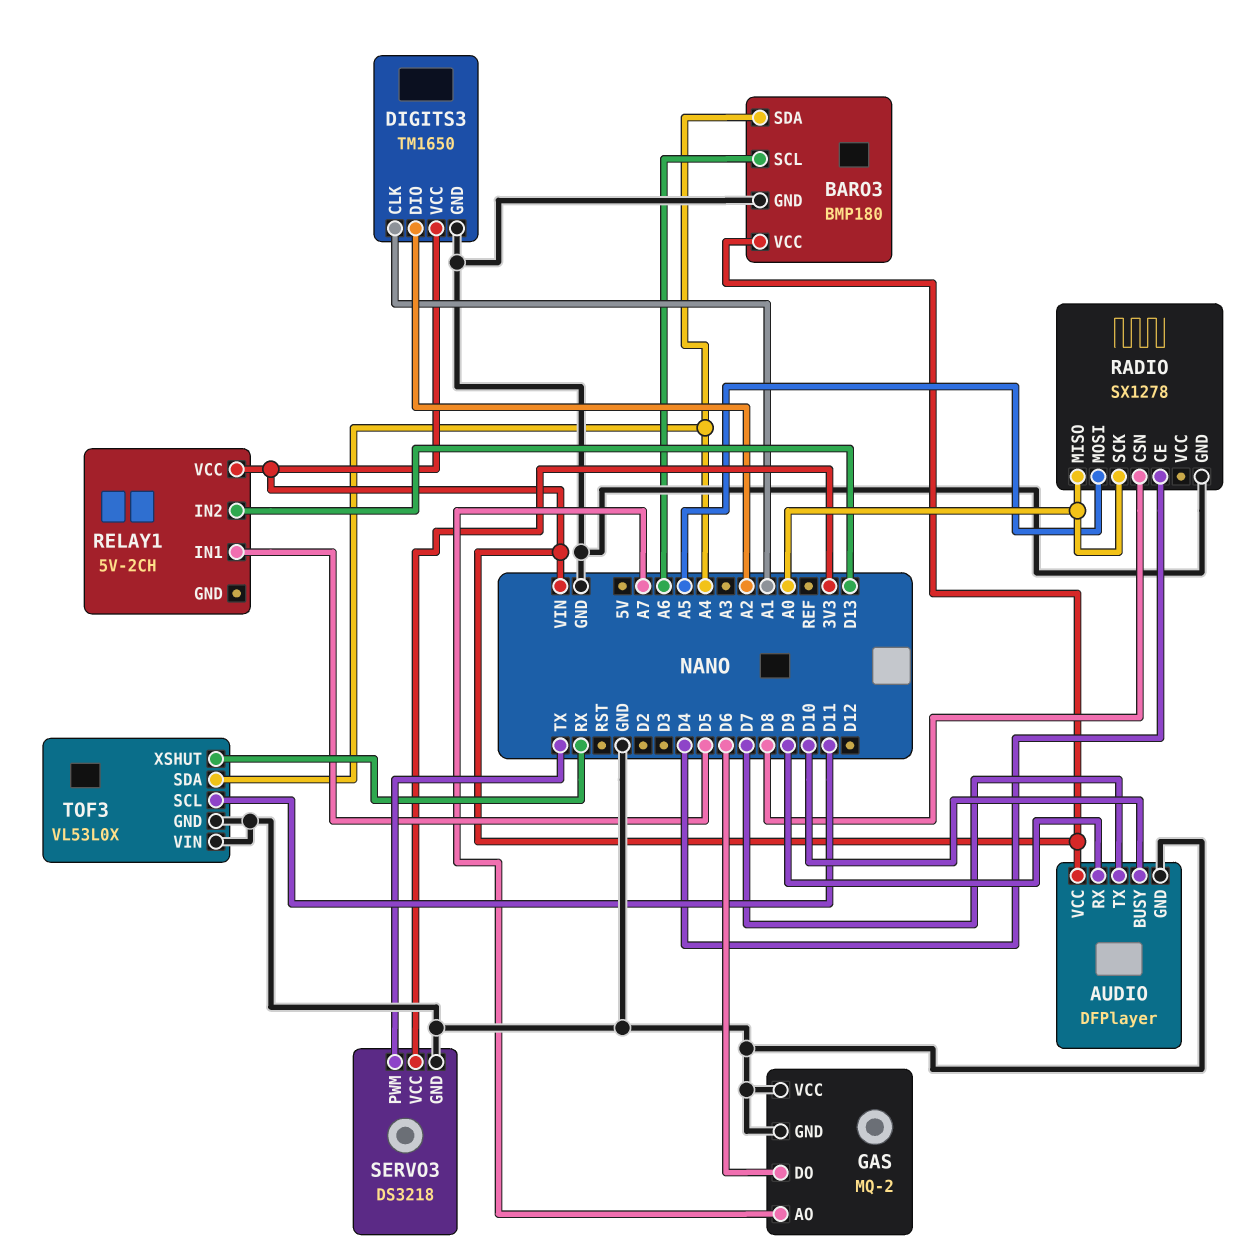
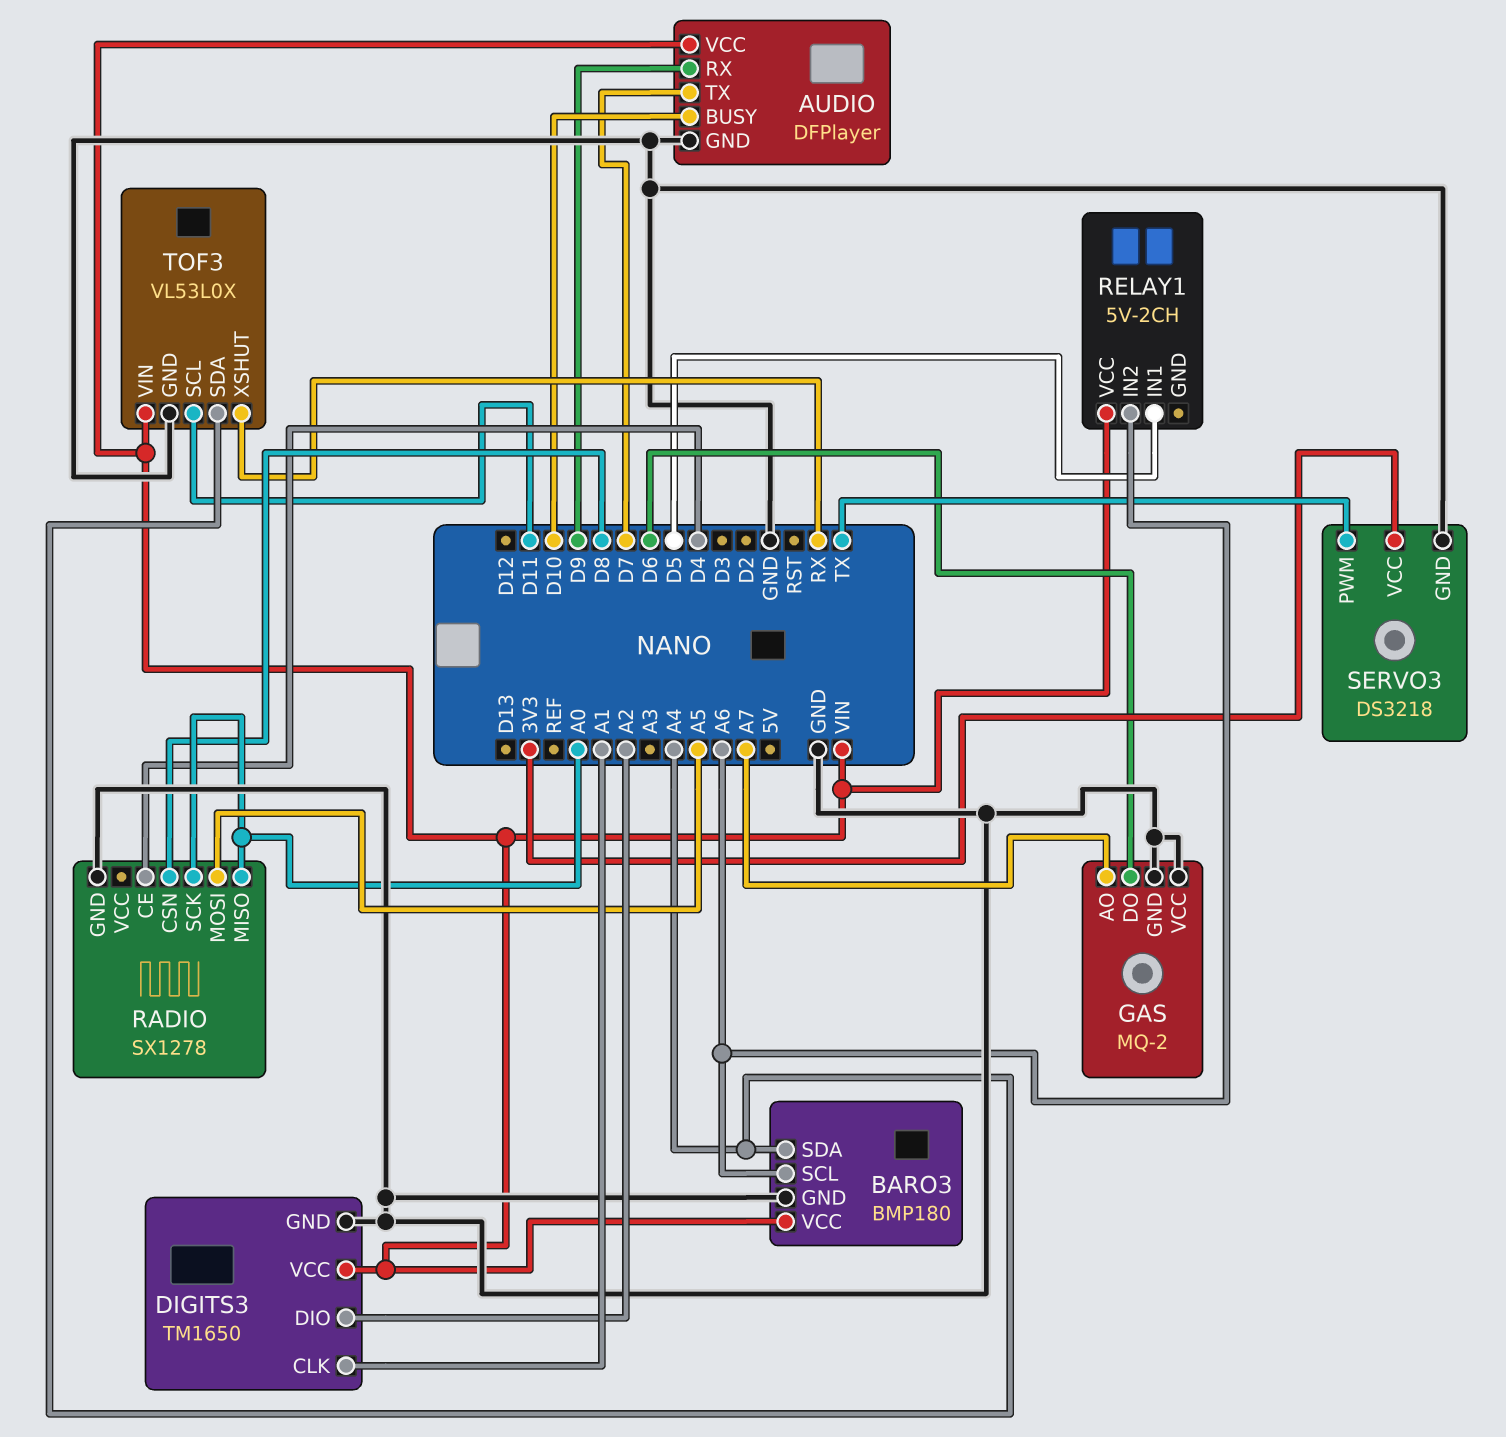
RELAY1 pin IN2: D13 -> A6
TOF3 pin VIN: GND -> VIN

